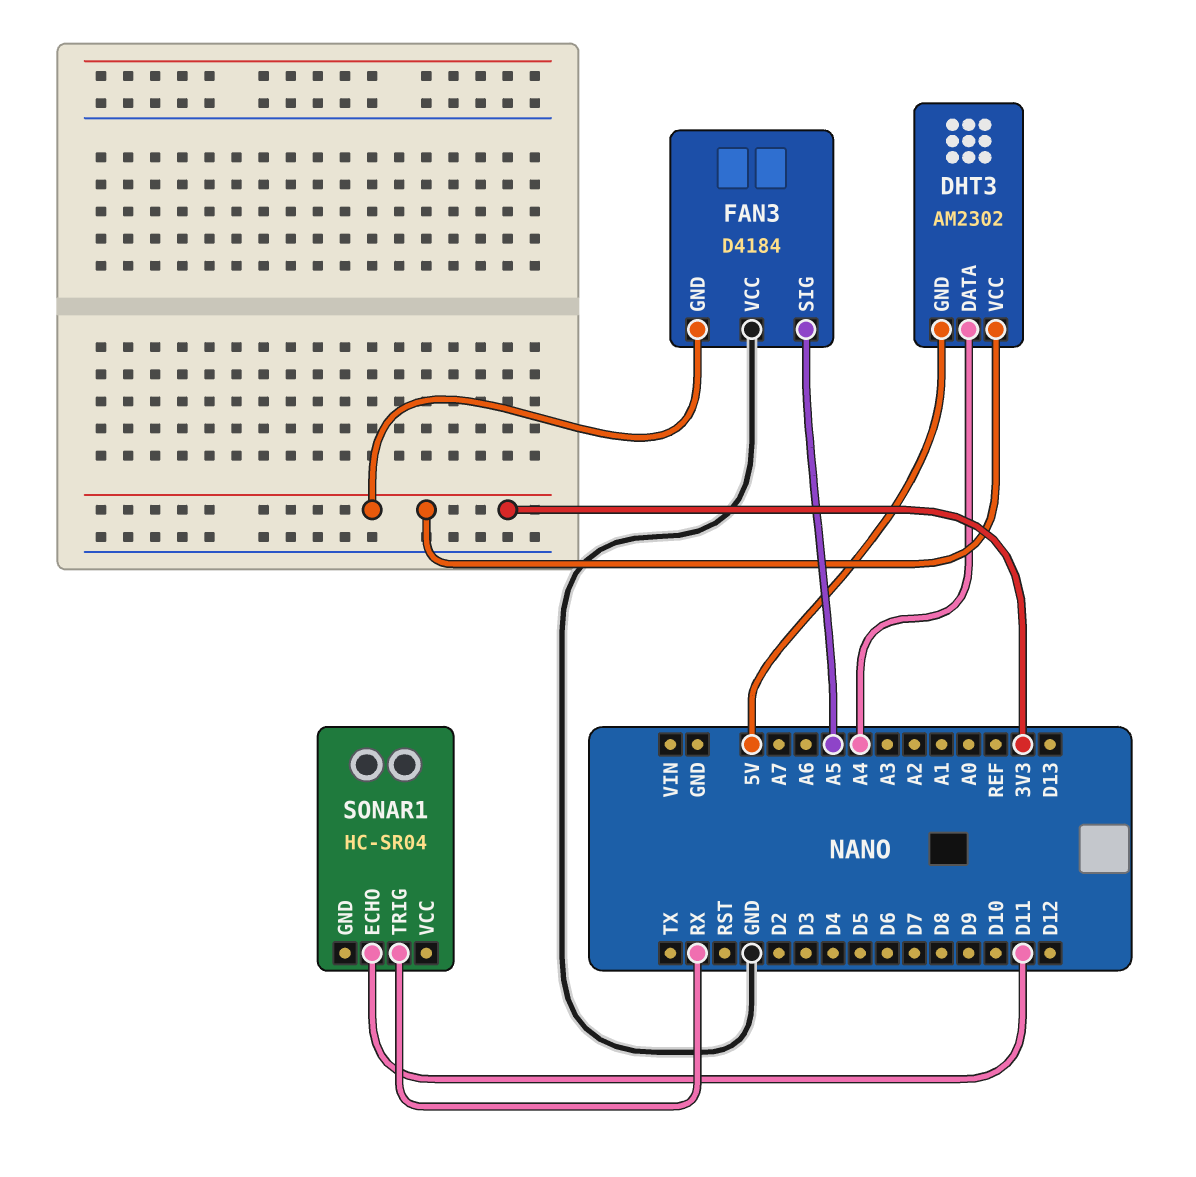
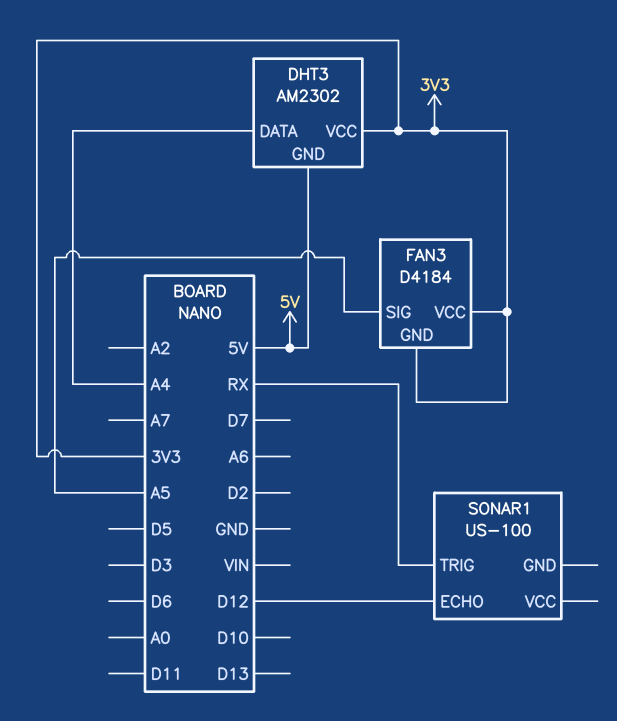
FAN3 pin VCC: GND -> 3V3
SONAR1: HC-SR04 -> US-100
SONAR1 pin ECHO: D11 -> D12

